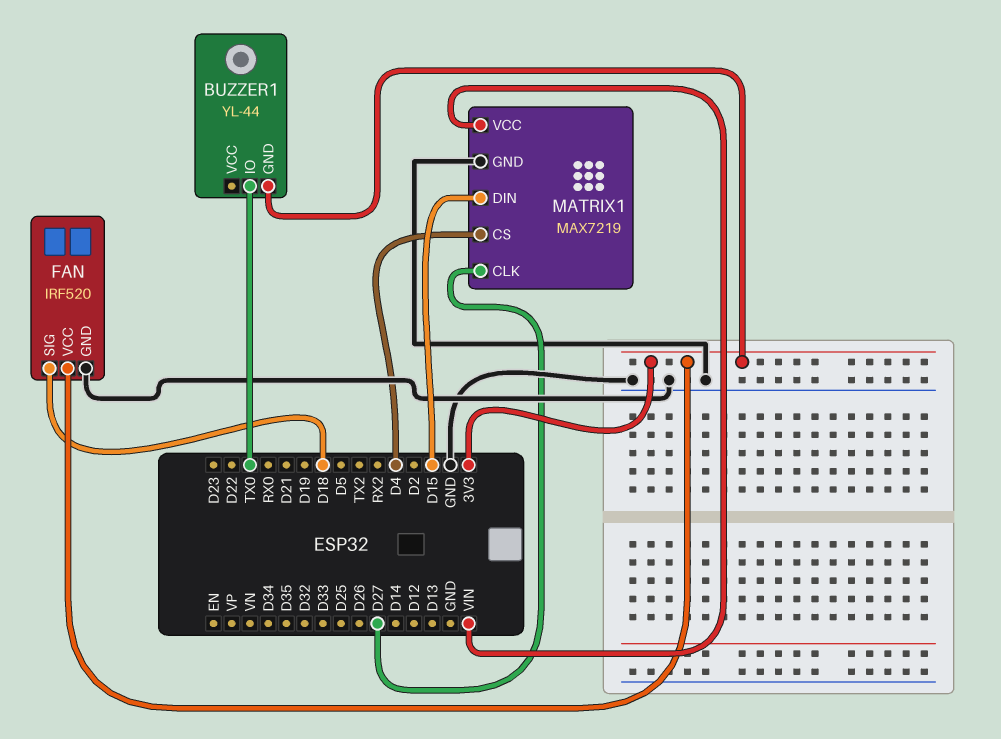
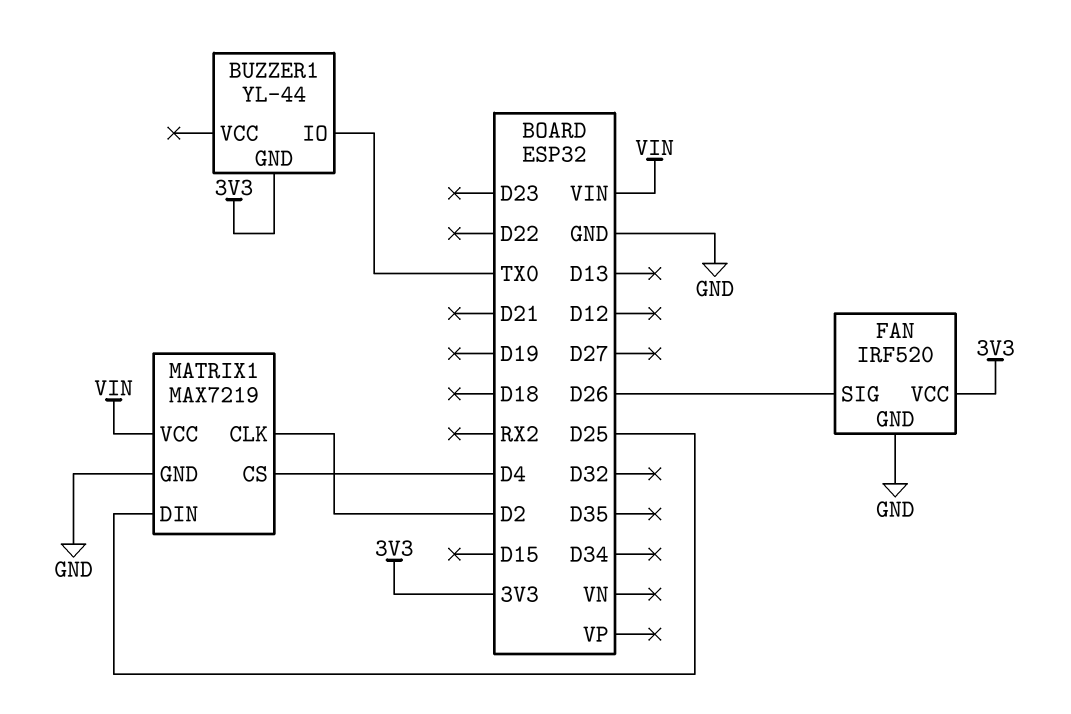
FAN pin SIG: D18 -> D26
MATRIX1 pin CLK: D27 -> D2
MATRIX1 pin DIN: D15 -> D25

